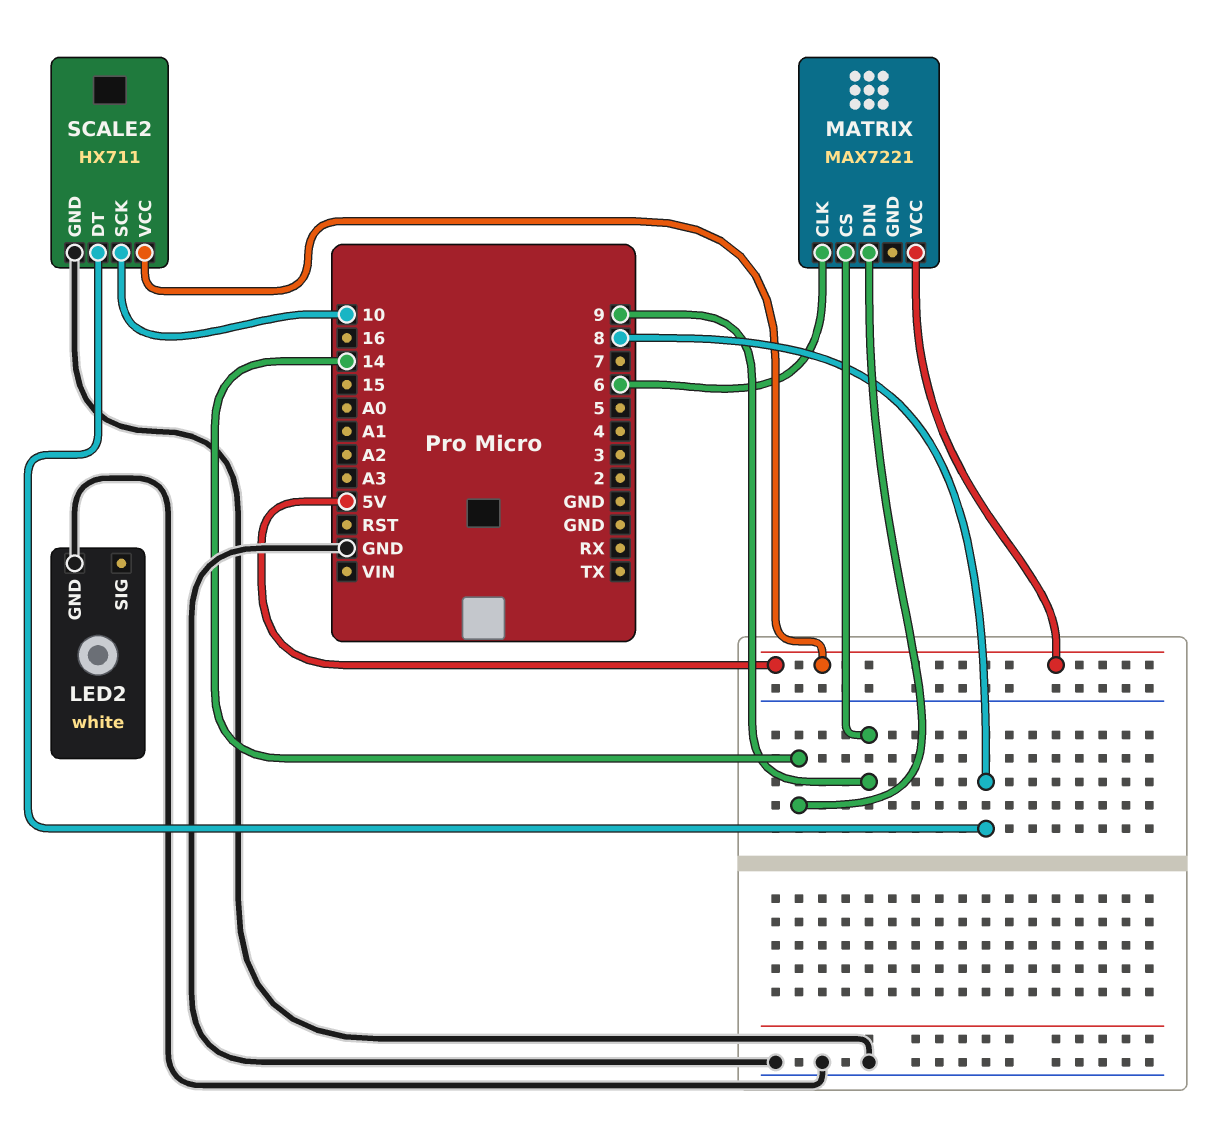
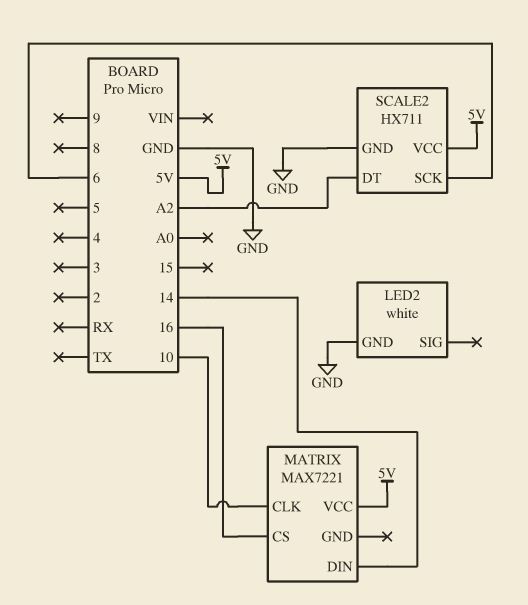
MATRIX pin CLK: 6 -> 10
MATRIX pin CS: 9 -> 16
SCALE2 pin DT: 8 -> A2
SCALE2 pin SCK: 10 -> 6

